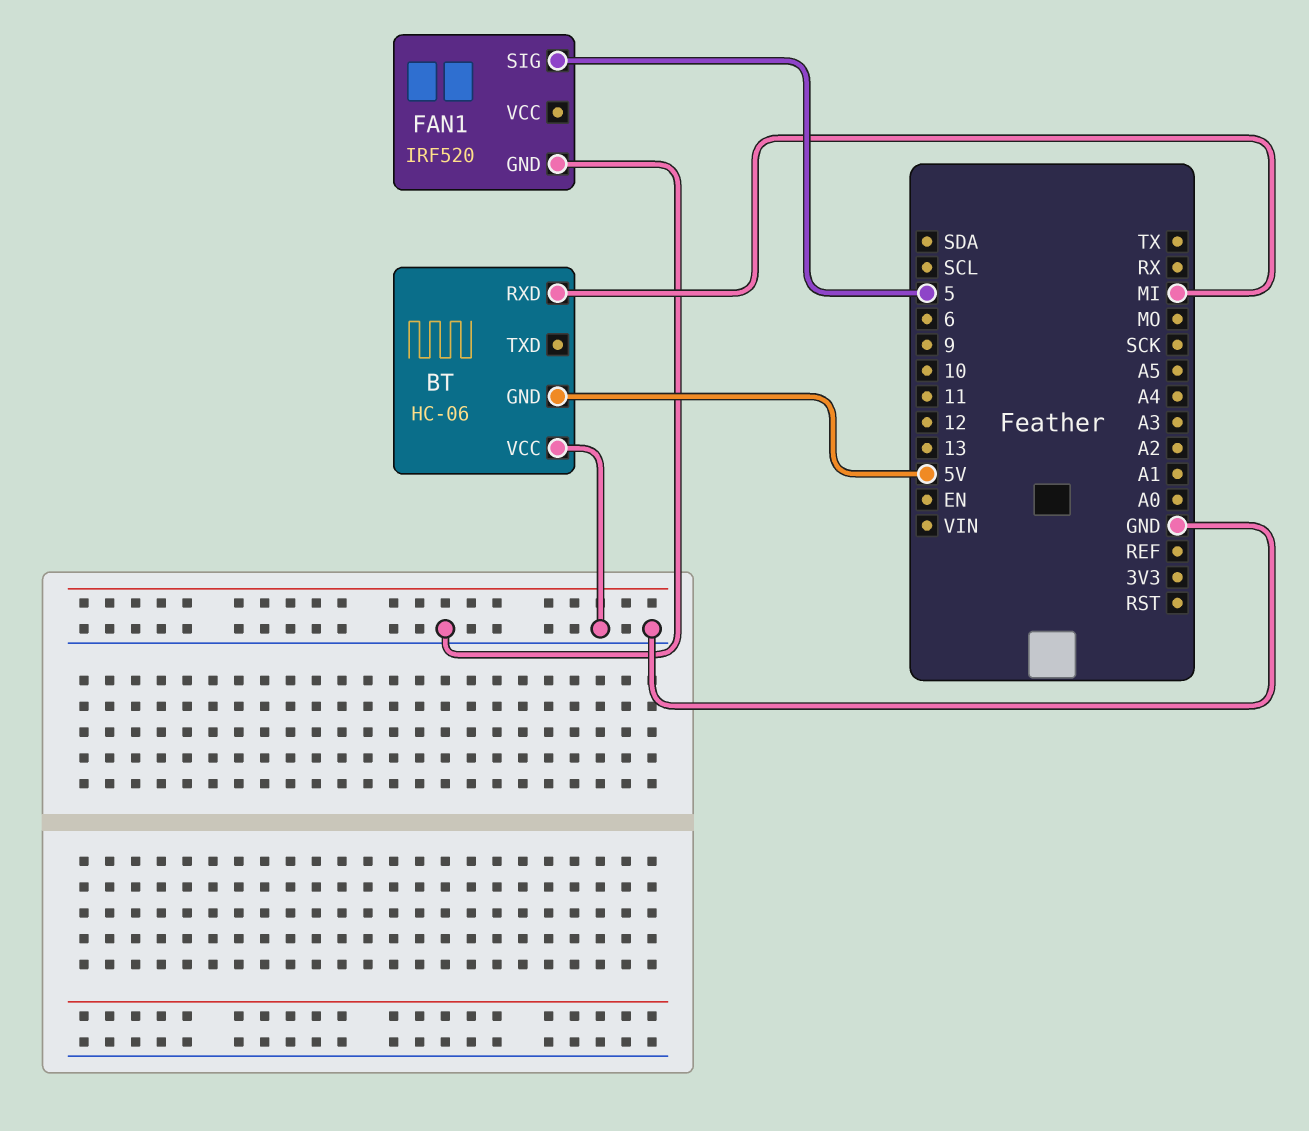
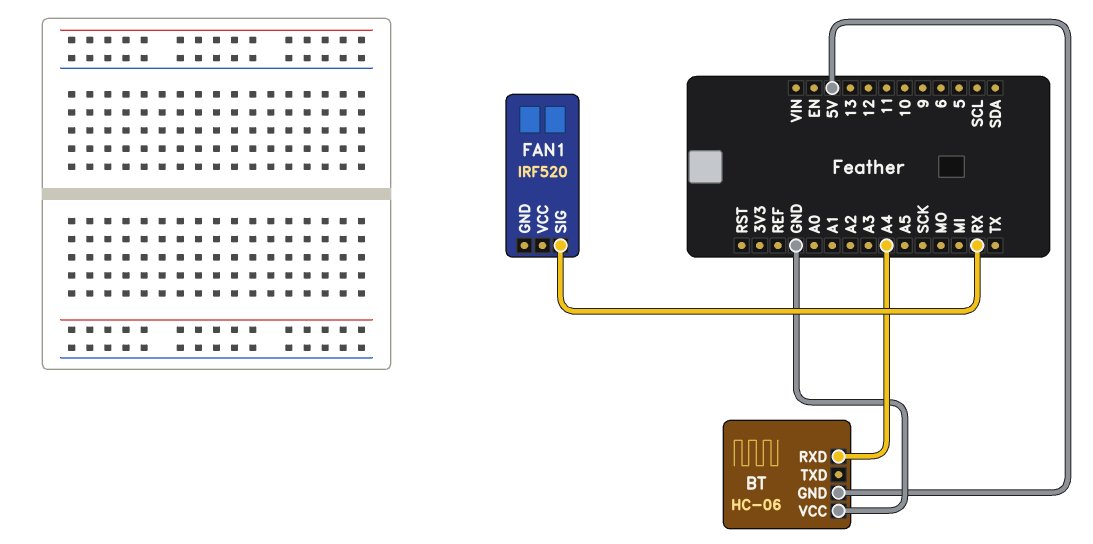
BT pin RXD: MI -> A4
FAN1 pin GND: GND -> none
FAN1 pin SIG: 5 -> RX

